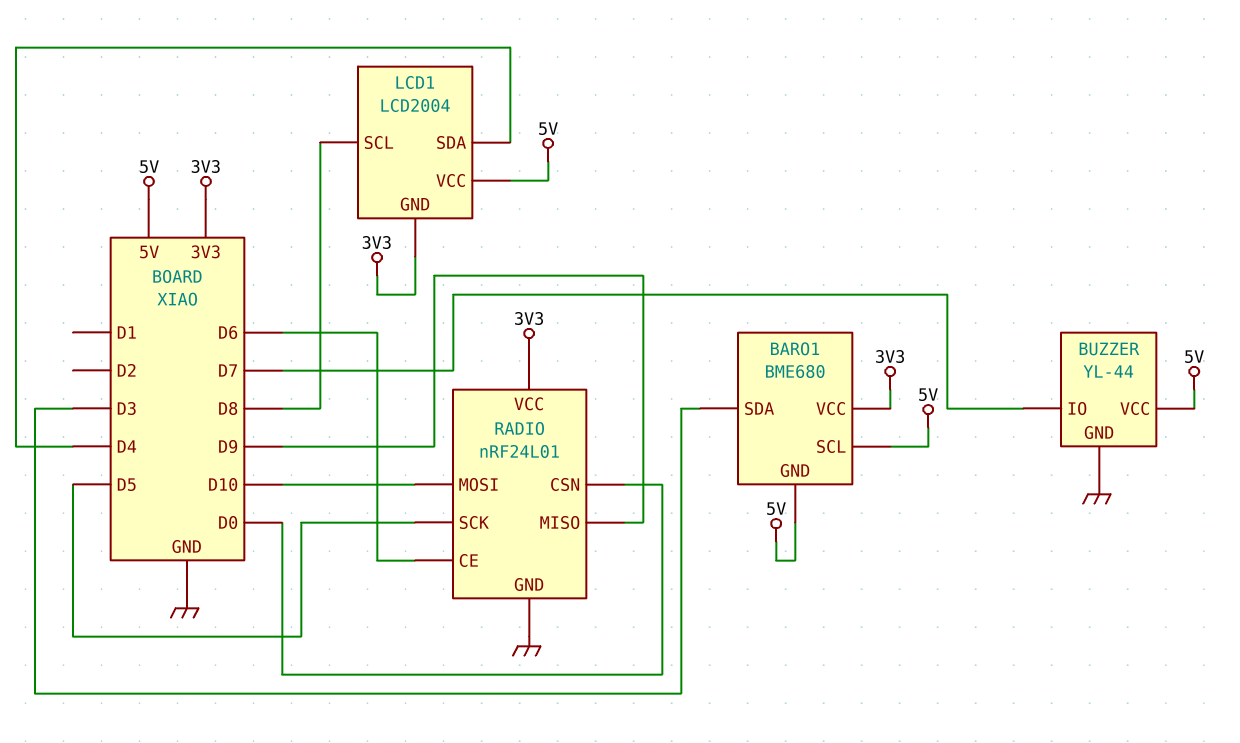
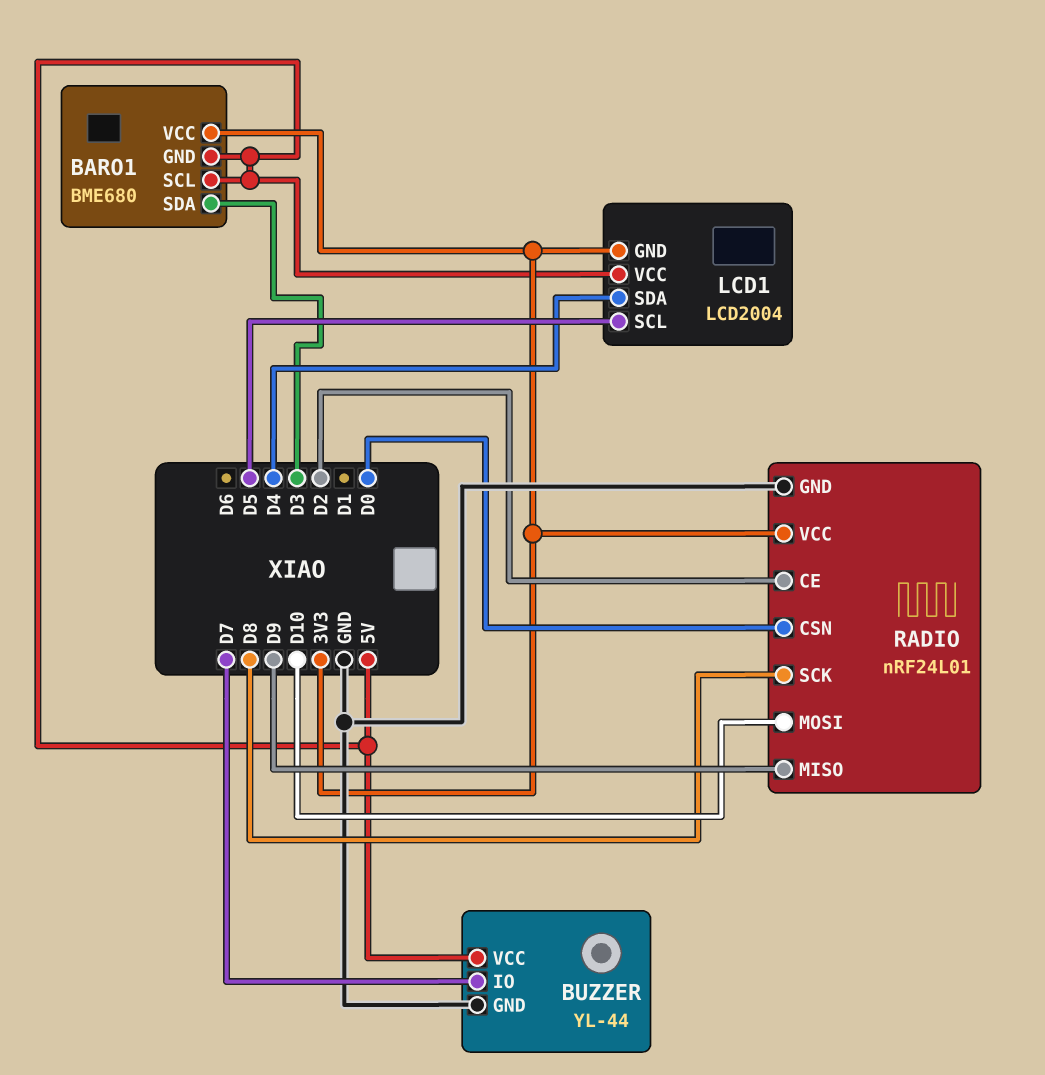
LCD1 pin SCL: D8 -> D5
RADIO pin CE: D6 -> D2
RADIO pin SCK: D5 -> D8

